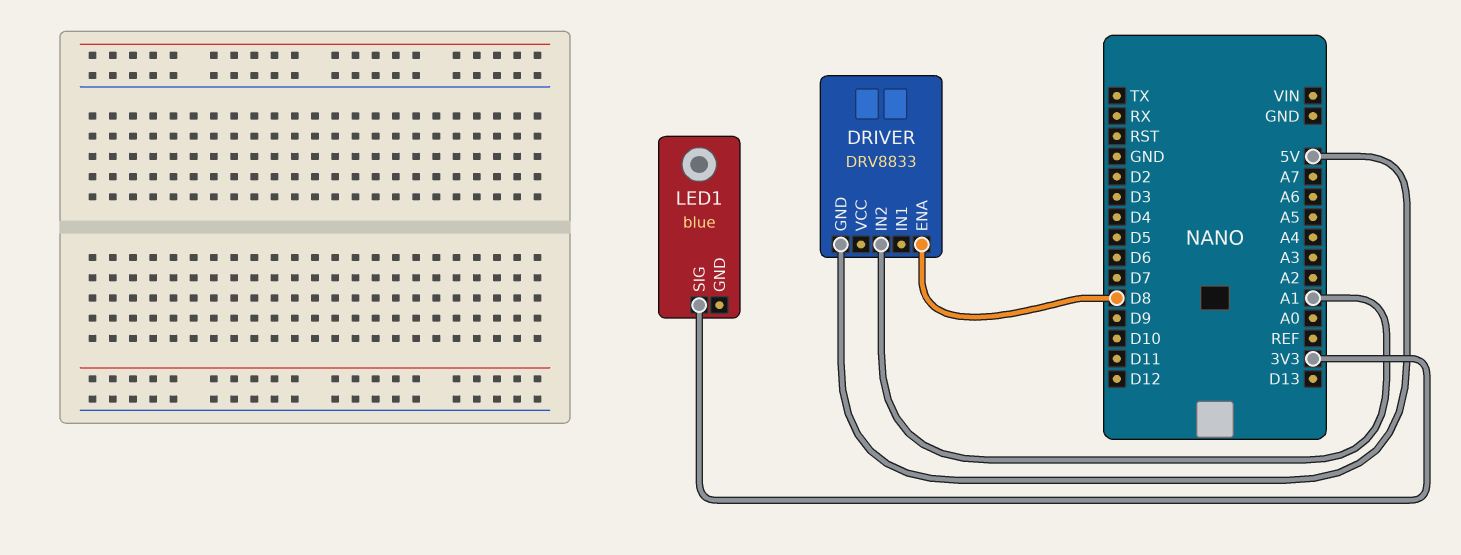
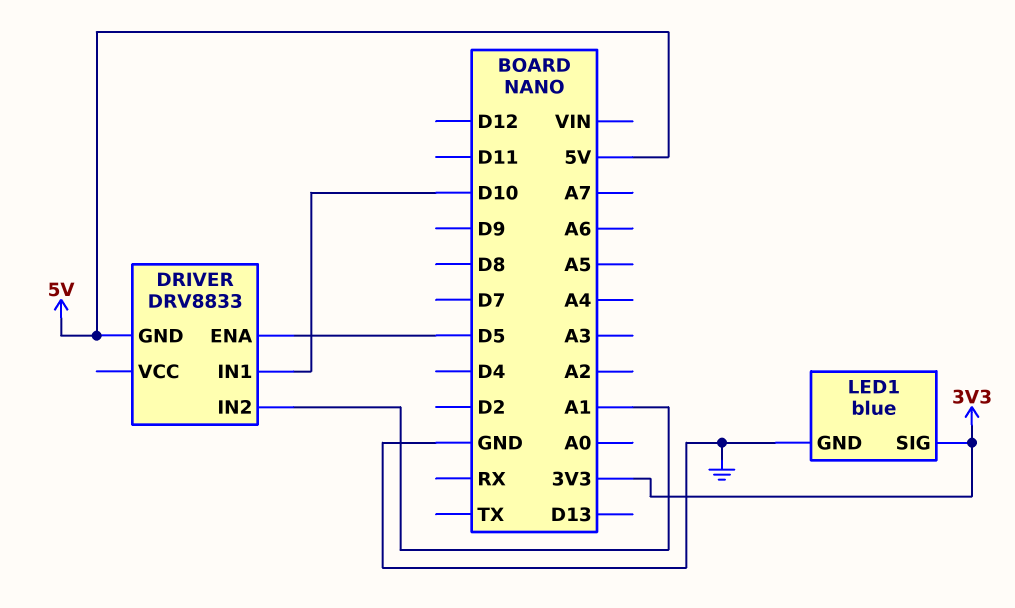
DRIVER pin ENA: D8 -> D5
DRIVER pin IN1: none -> D10
LED1 pin GND: none -> GND

